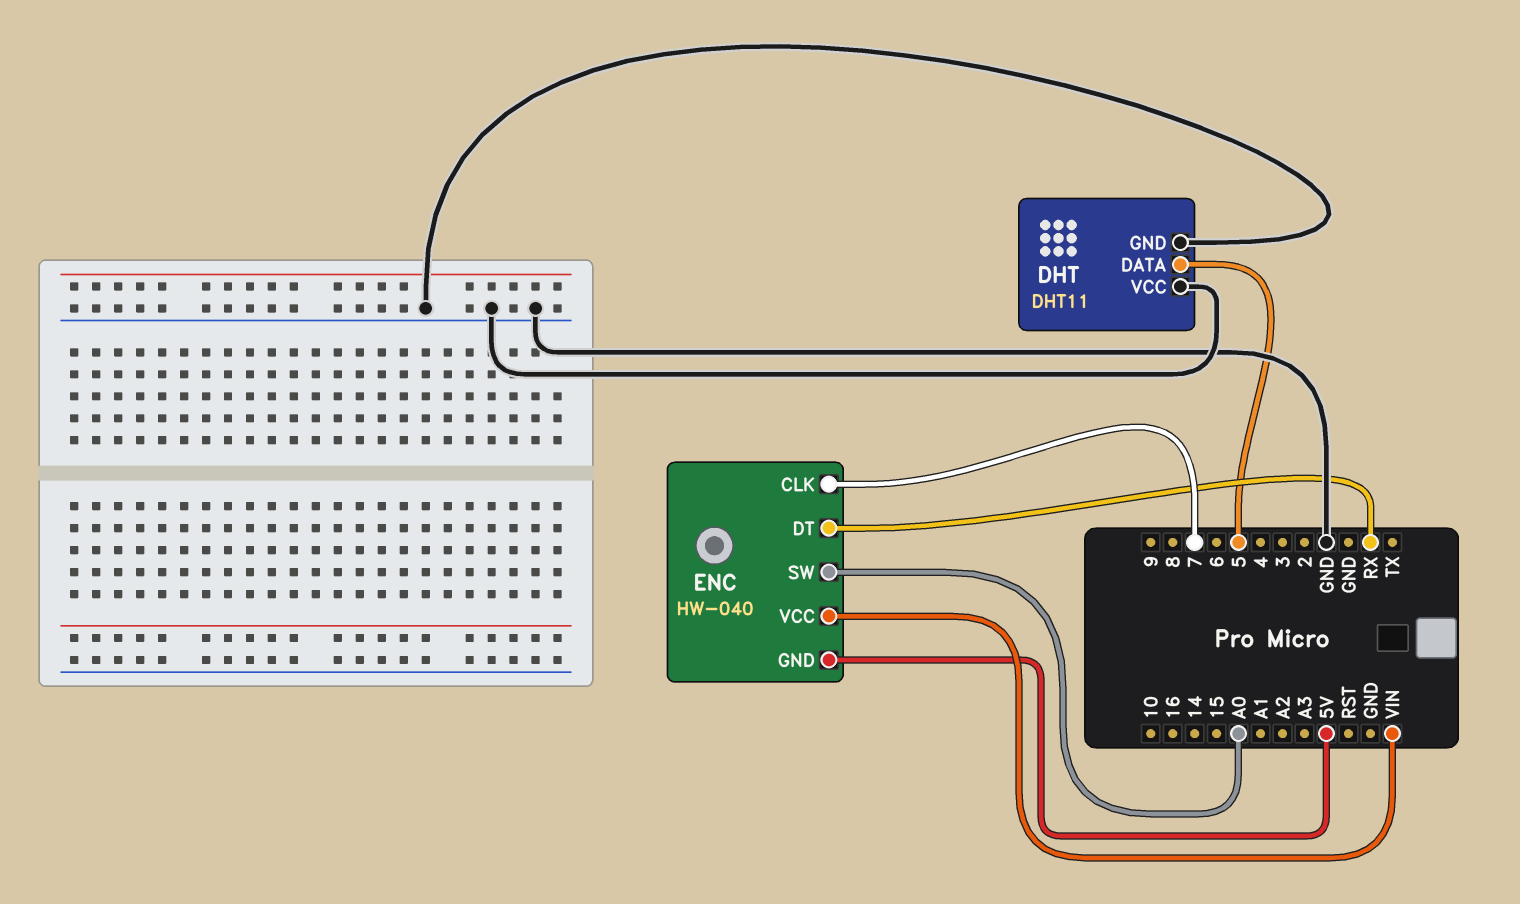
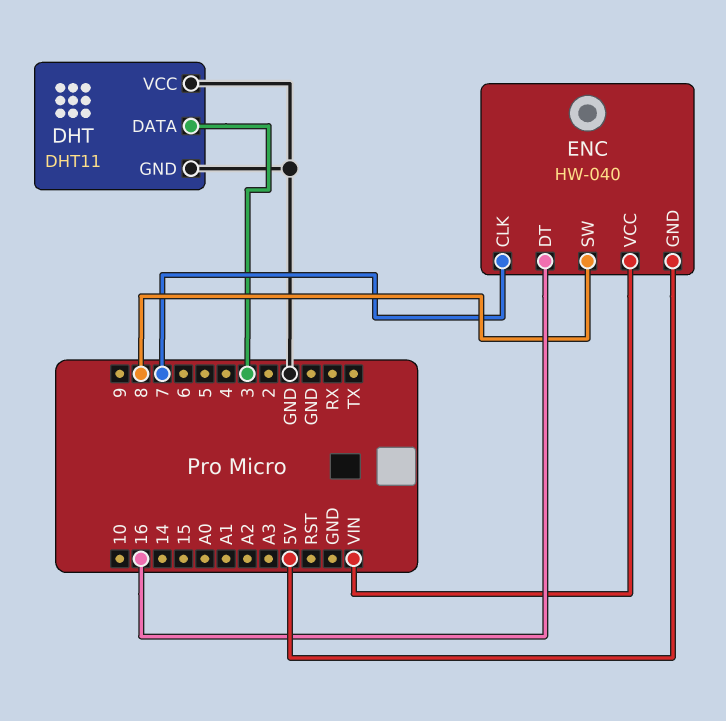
DHT pin DATA: 5 -> 3
ENC pin DT: RX -> 16
ENC pin SW: A0 -> 8

